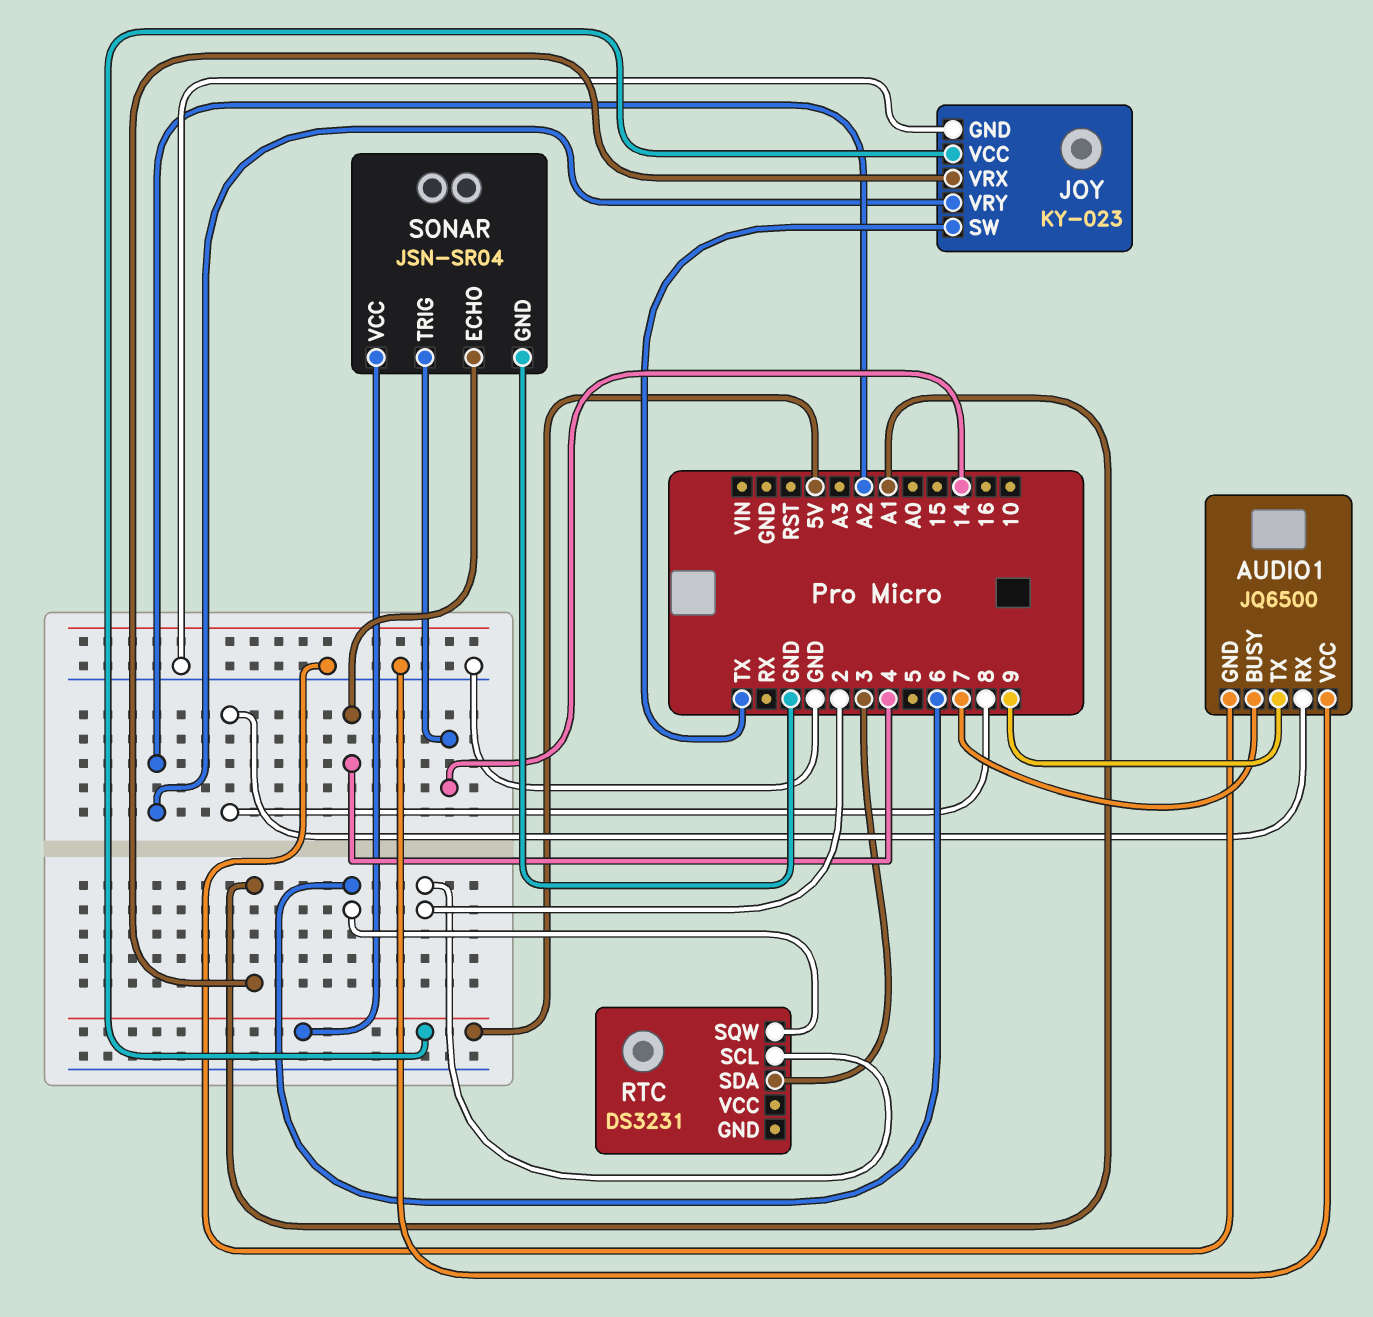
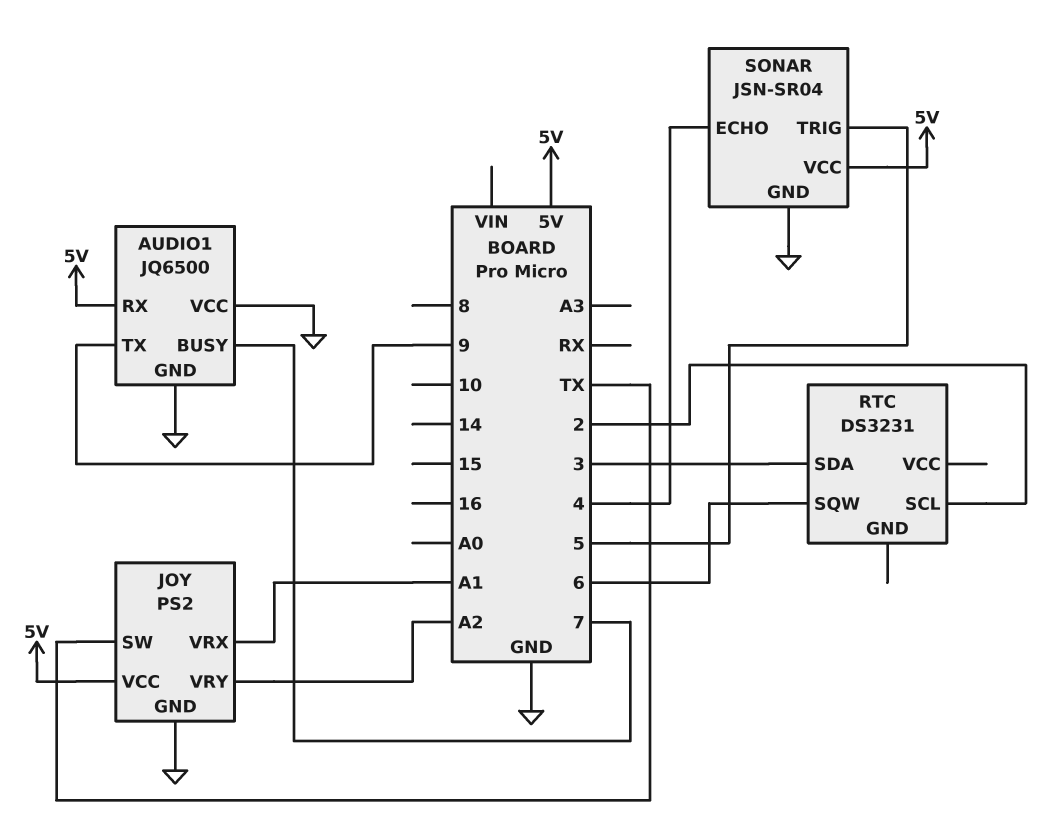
AUDIO1 pin RX: 8 -> 5V
JOY: KY-023 -> PS2
SONAR pin TRIG: 14 -> 5

